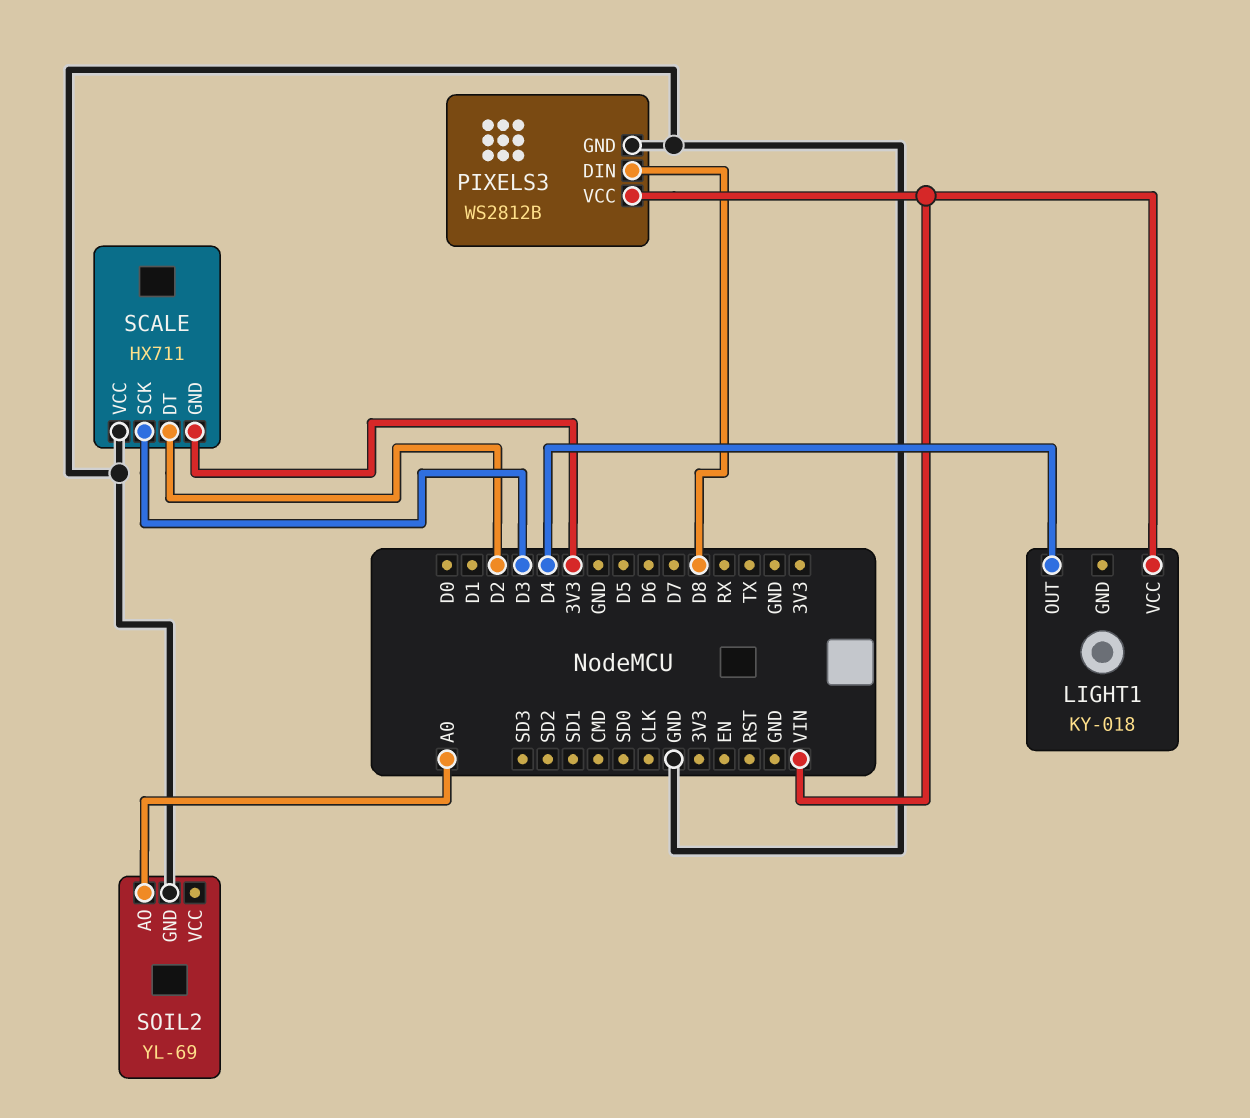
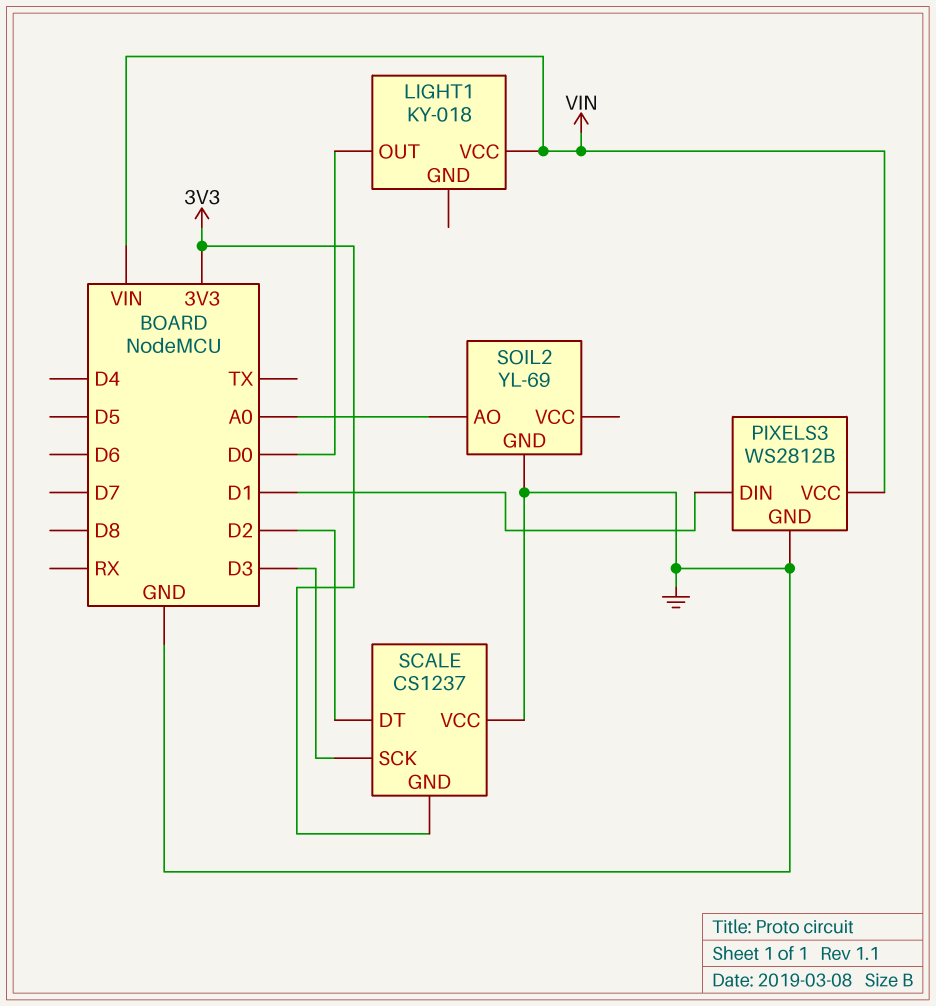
LIGHT1 pin OUT: D4 -> D0
PIXELS3 pin DIN: D8 -> D1
SCALE: HX711 -> CS1237

